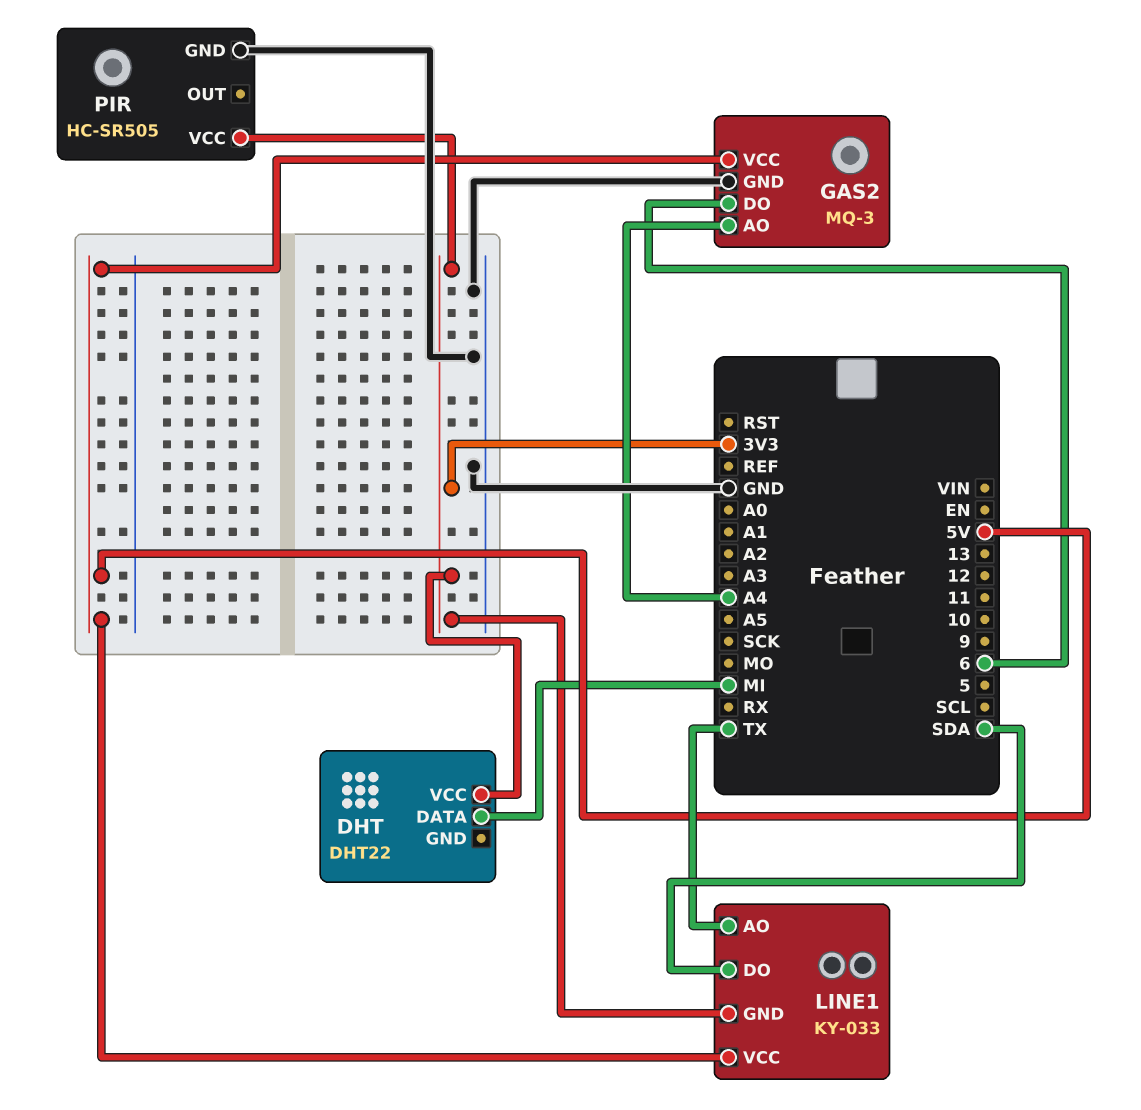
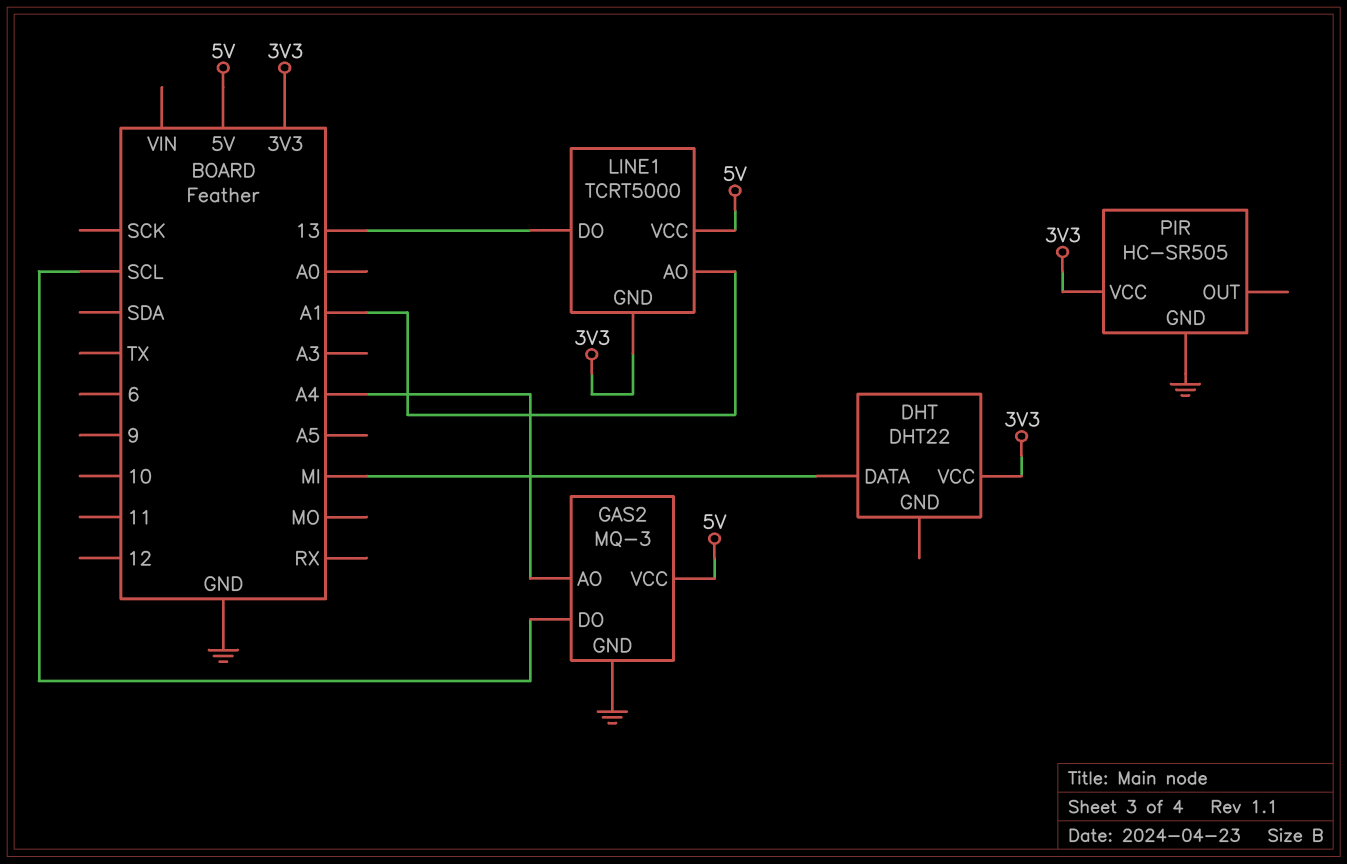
GAS2 pin DO: 6 -> SCL
LINE1: KY-033 -> TCRT5000
LINE1 pin AO: TX -> A1
LINE1 pin DO: SDA -> 13

